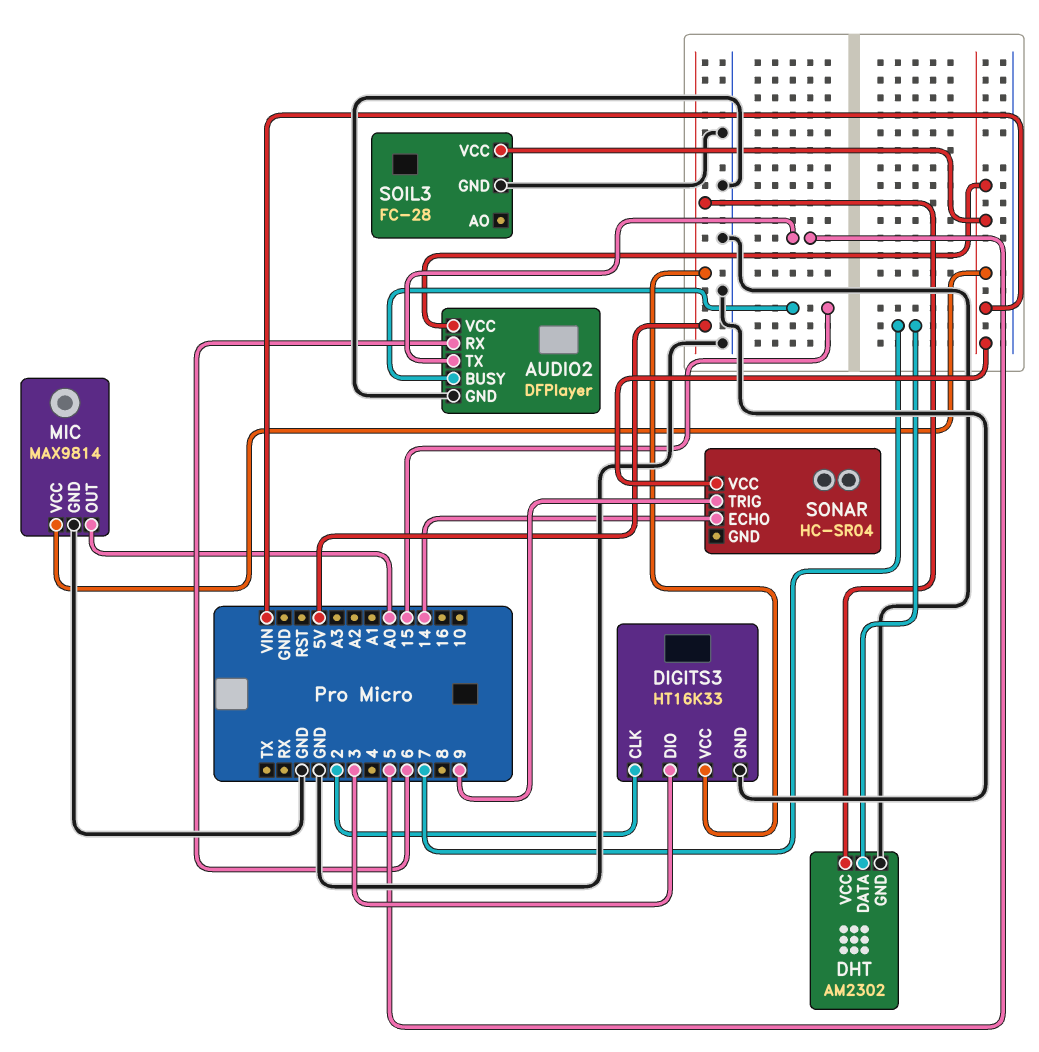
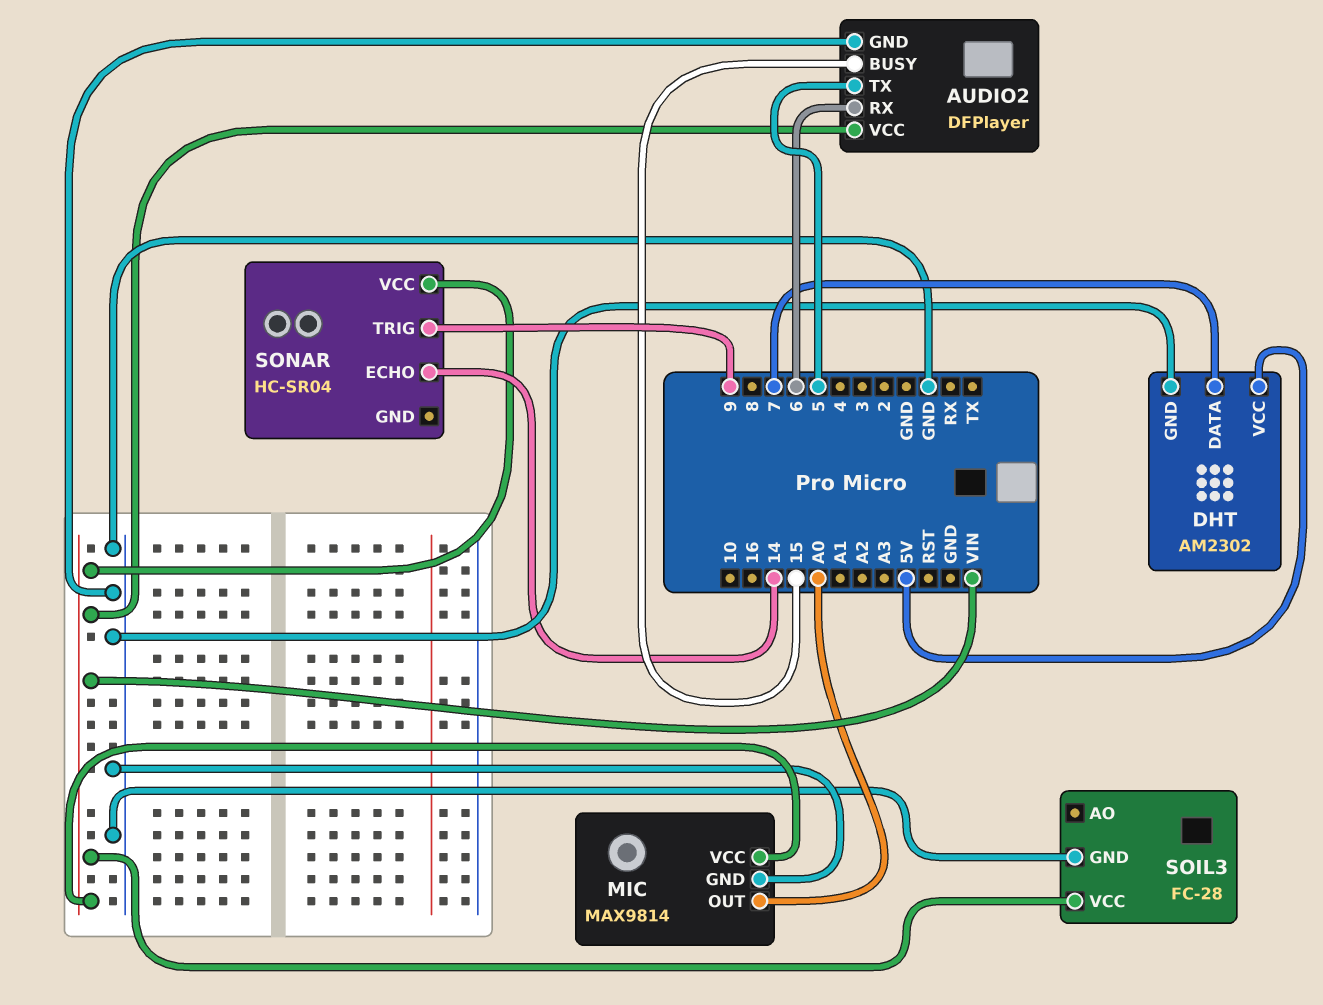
DIGITS3: HT16K33 -> none
DIGITS3 pin CLK: 2 -> none
DIGITS3 pin DIO: 3 -> none
DIGITS3 pin GND: GND -> none
DIGITS3 pin VCC: 5V -> none

